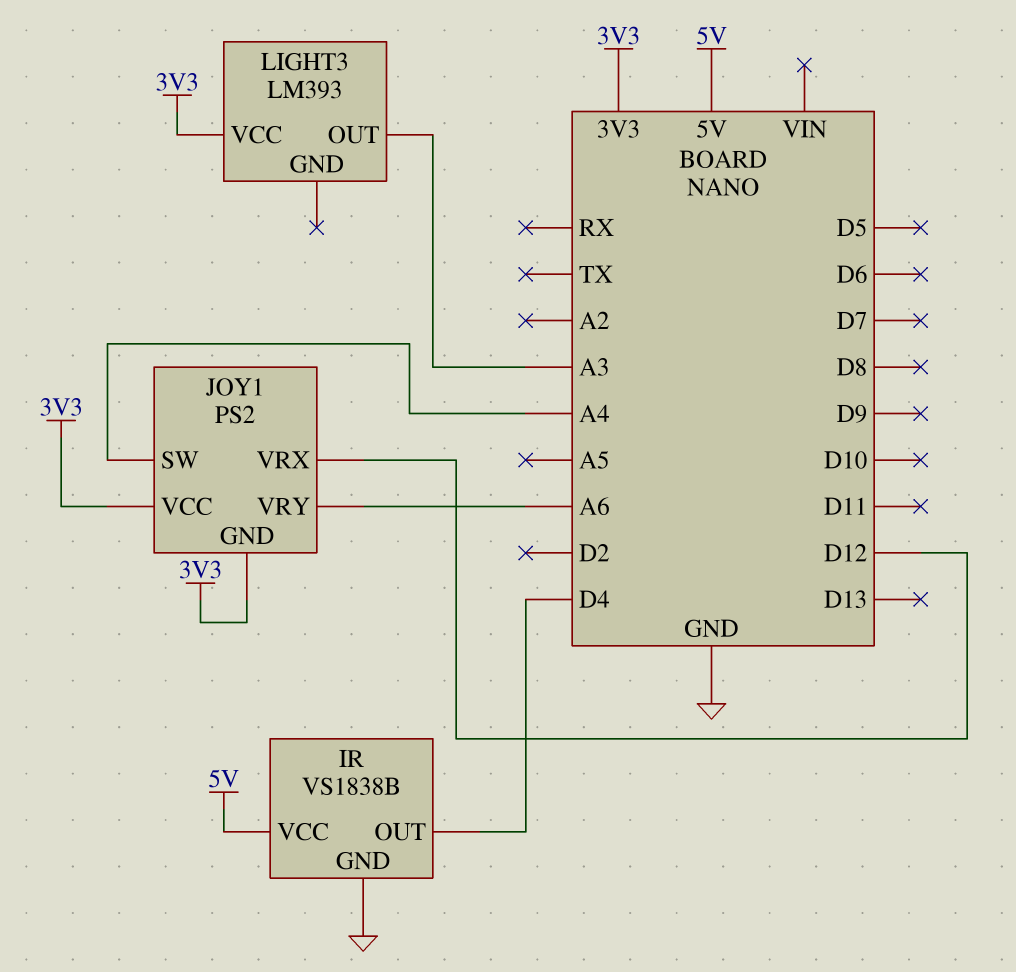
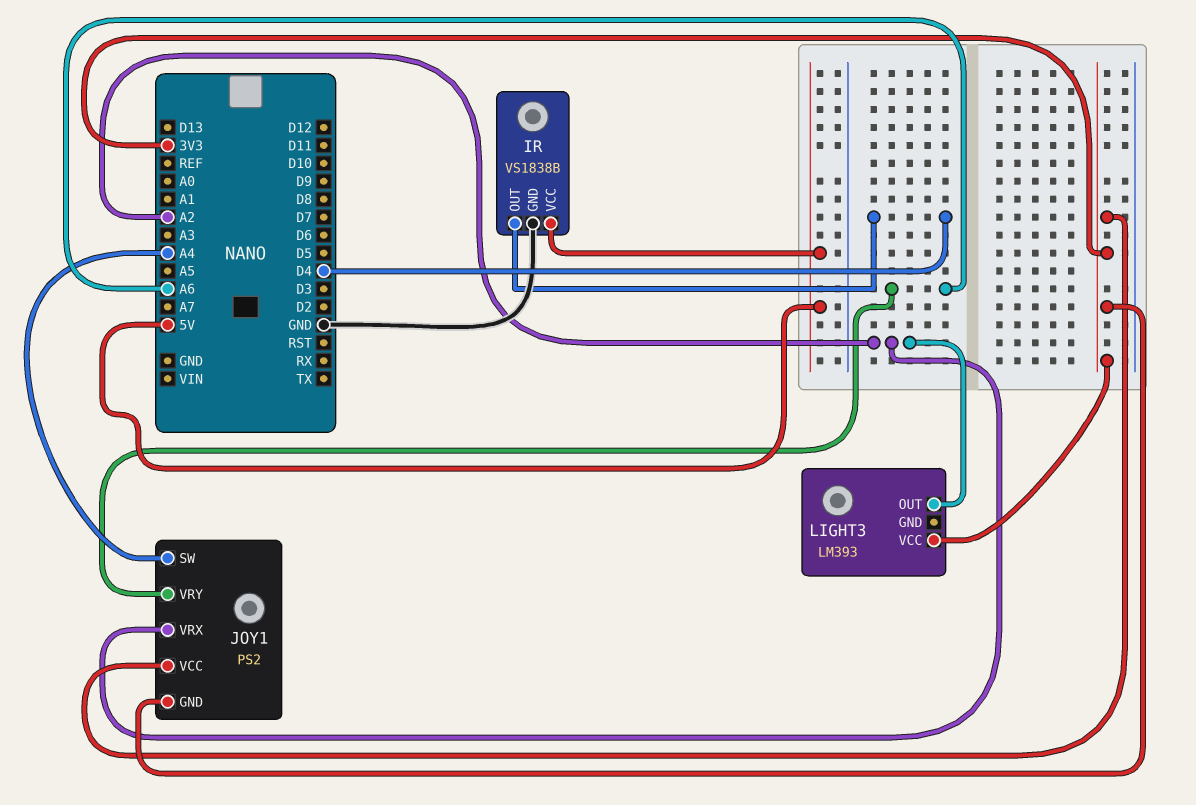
JOY1 pin VRX: D12 -> A2
LIGHT3 pin OUT: A3 -> A2

